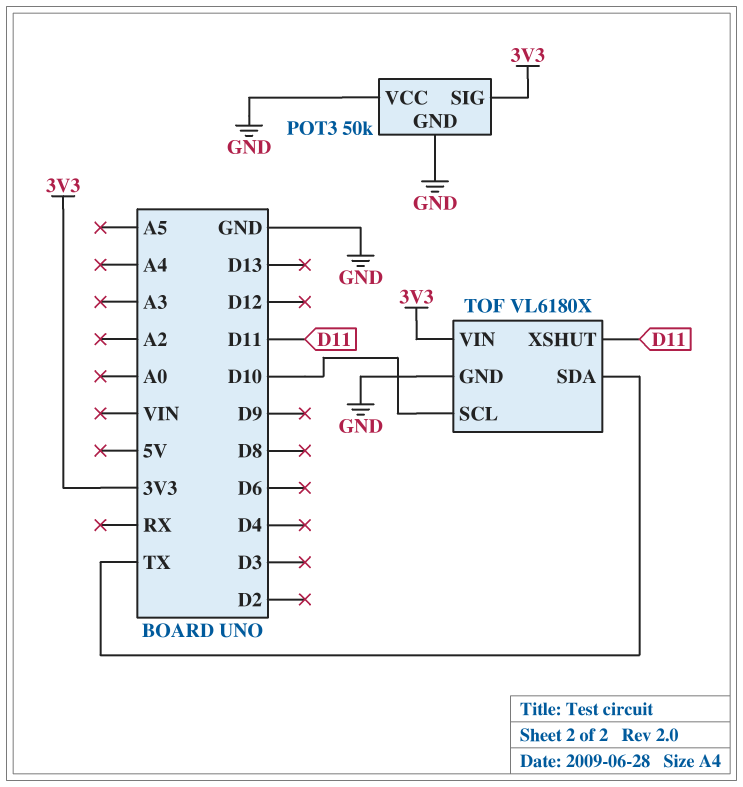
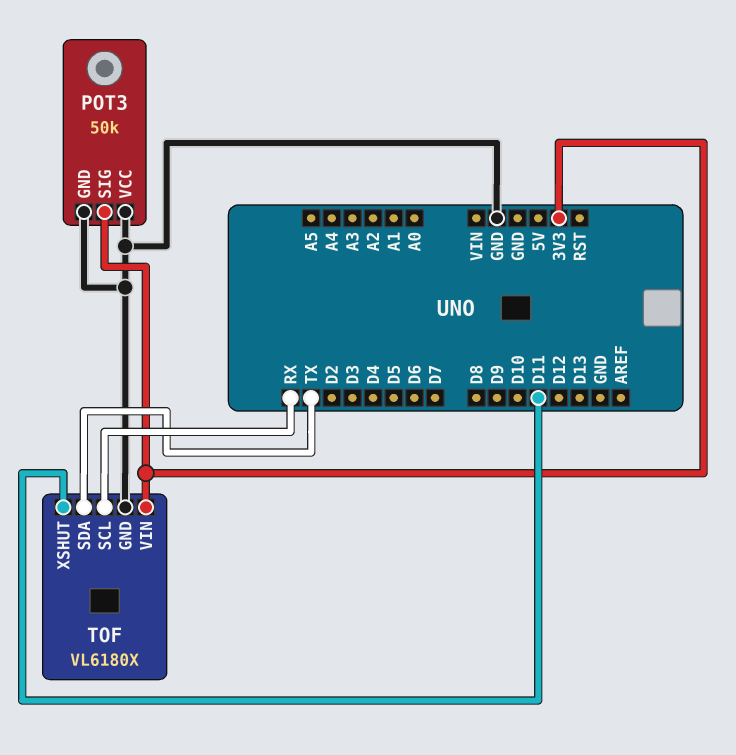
TOF pin SCL: D10 -> RX

